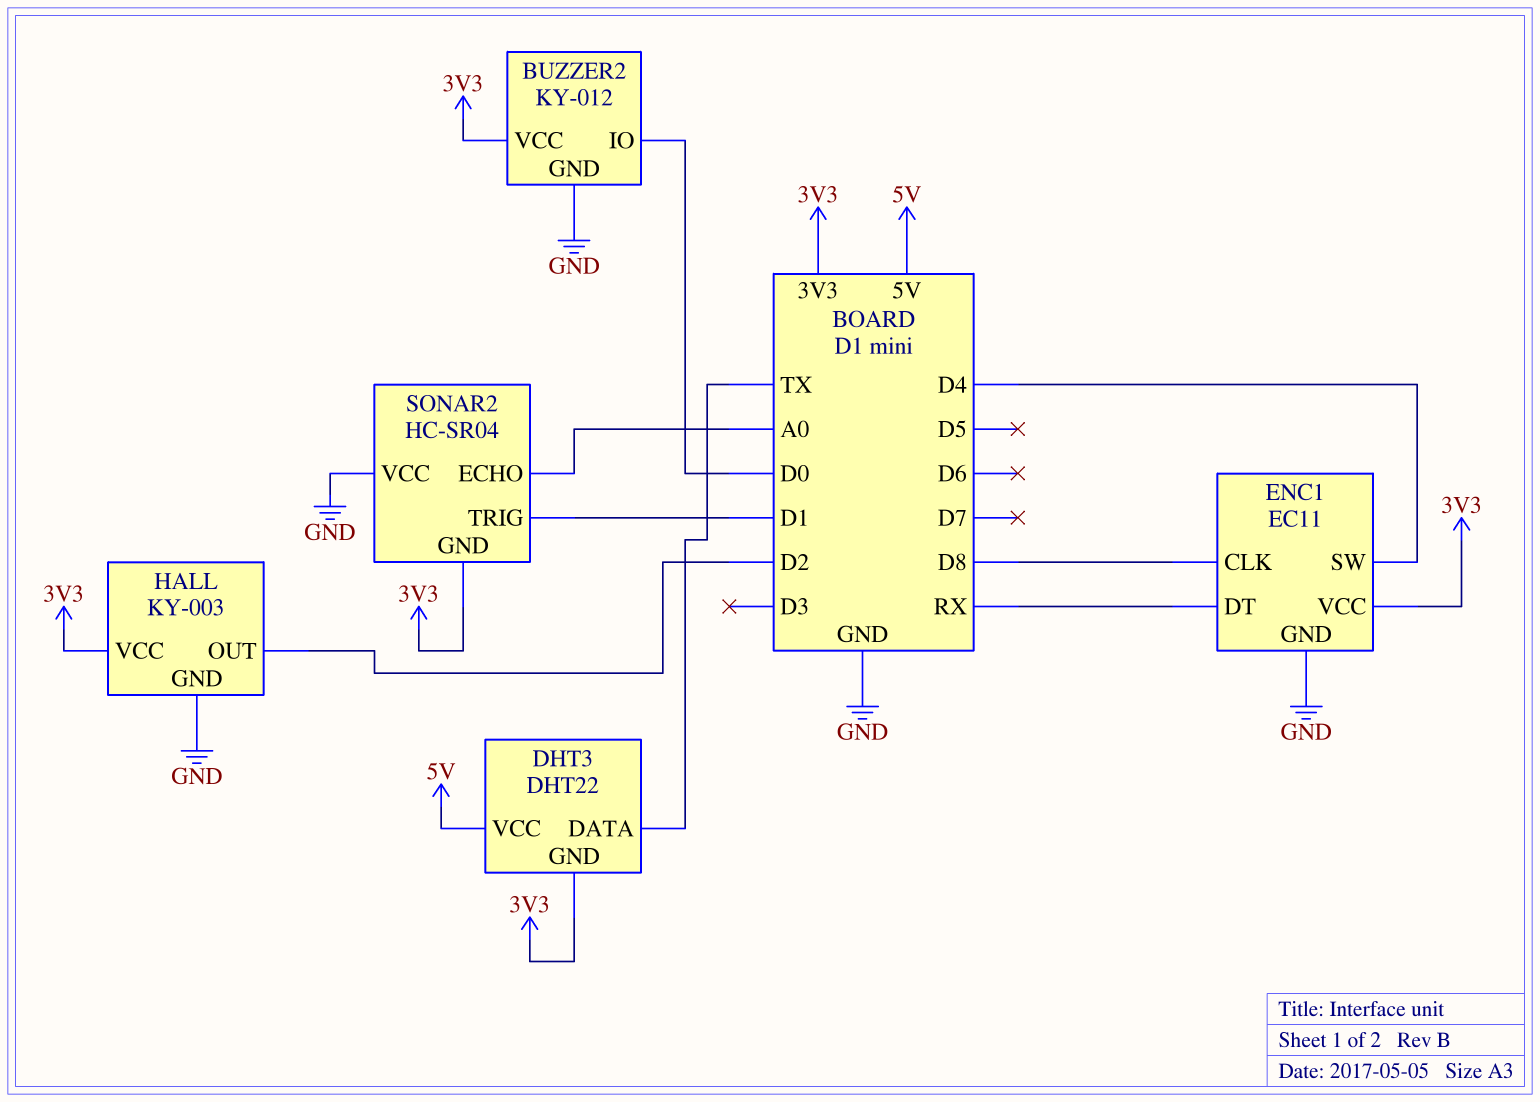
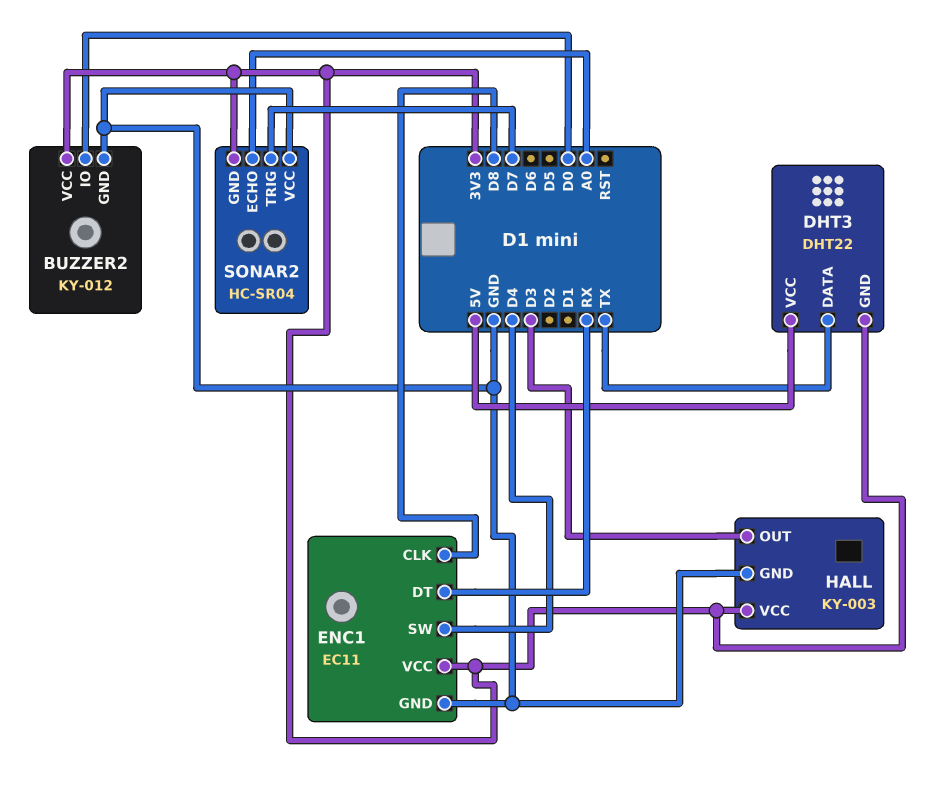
HALL pin OUT: D2 -> D3
SONAR2 pin TRIG: D1 -> D7

